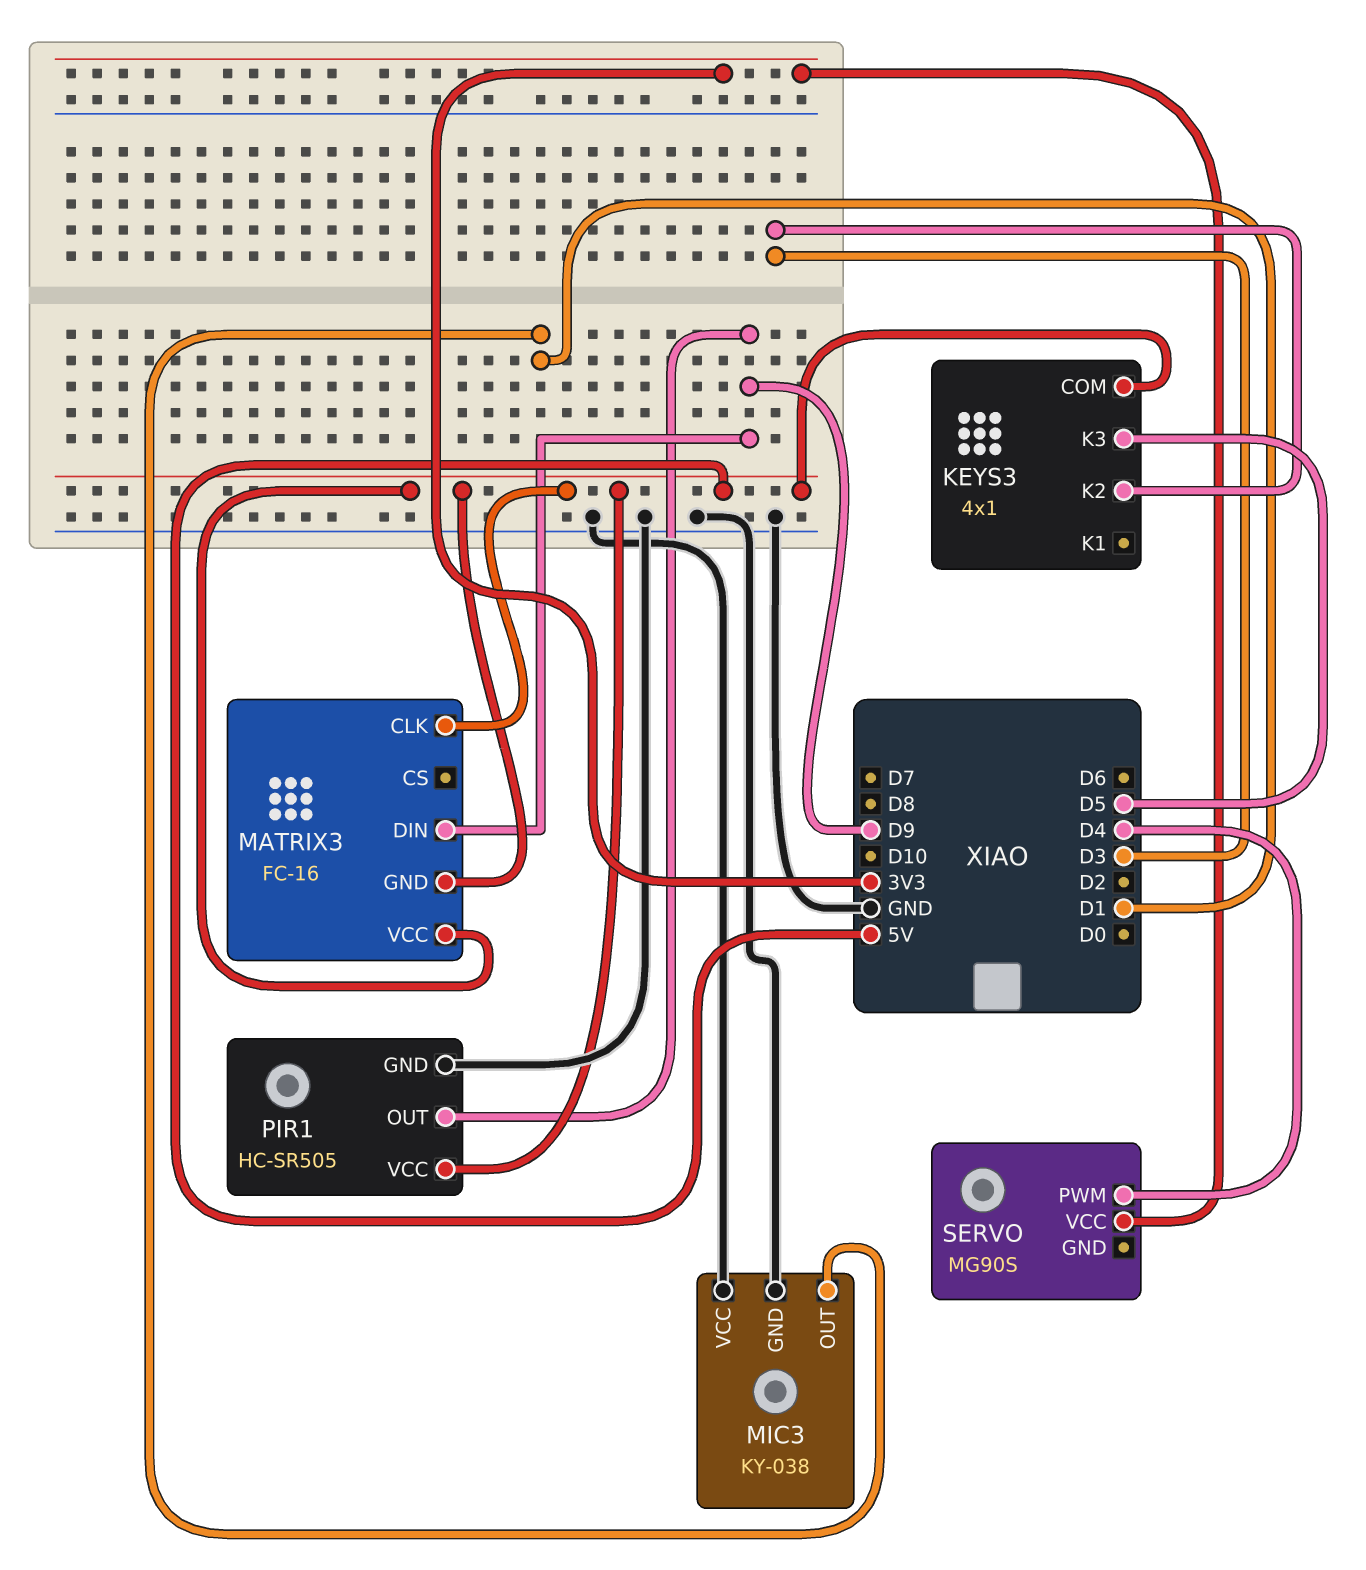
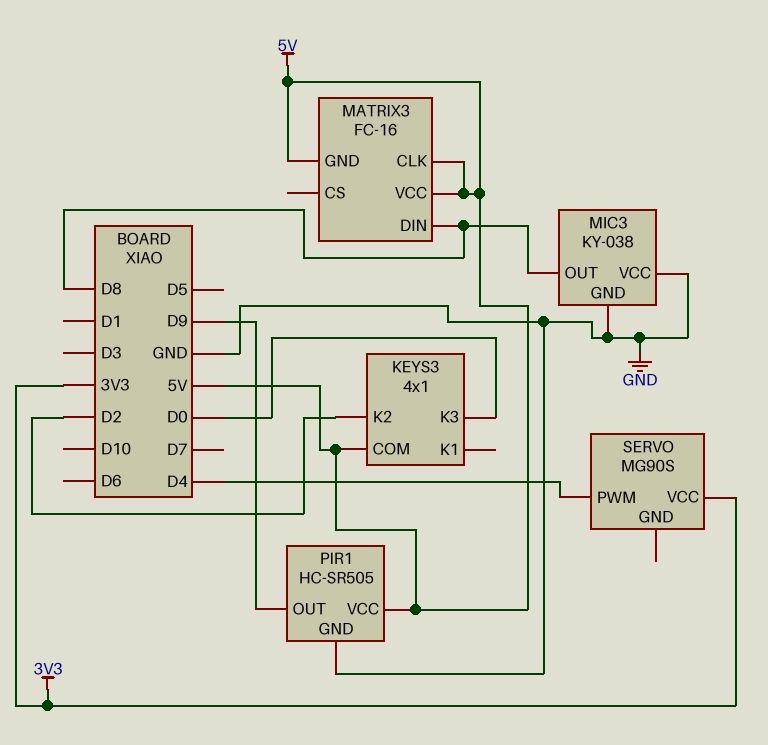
KEYS3 pin K2: D3 -> D2
KEYS3 pin K3: D5 -> D0
MATRIX3 pin DIN: D9 -> D8
MIC3 pin OUT: D1 -> D8

